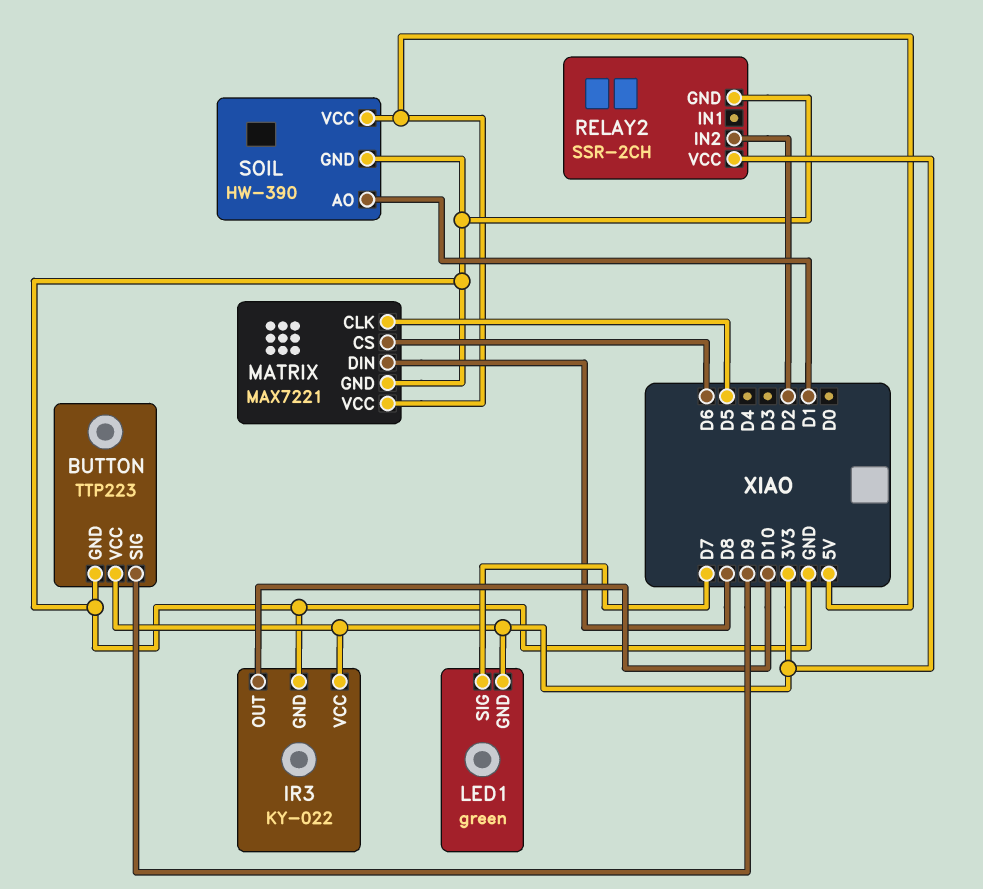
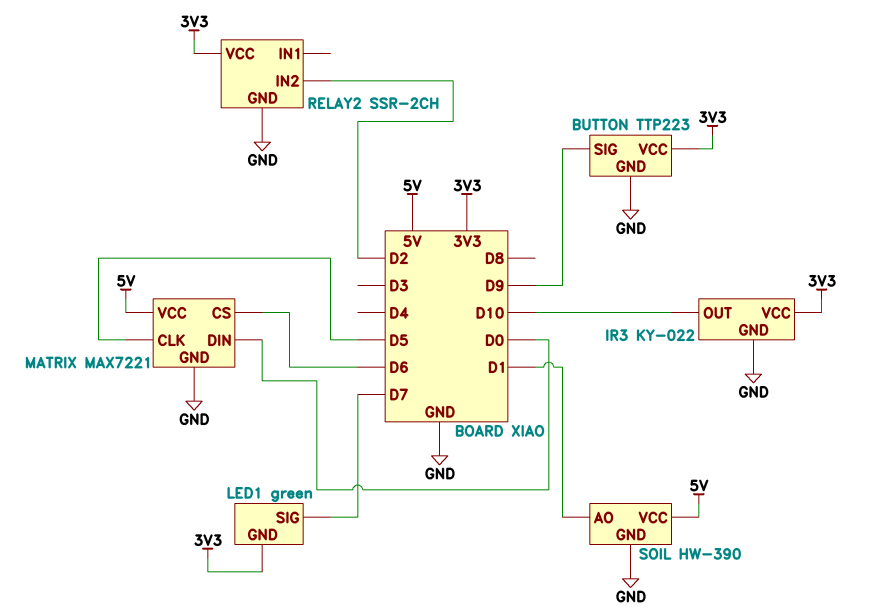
MATRIX pin DIN: D8 -> D0

